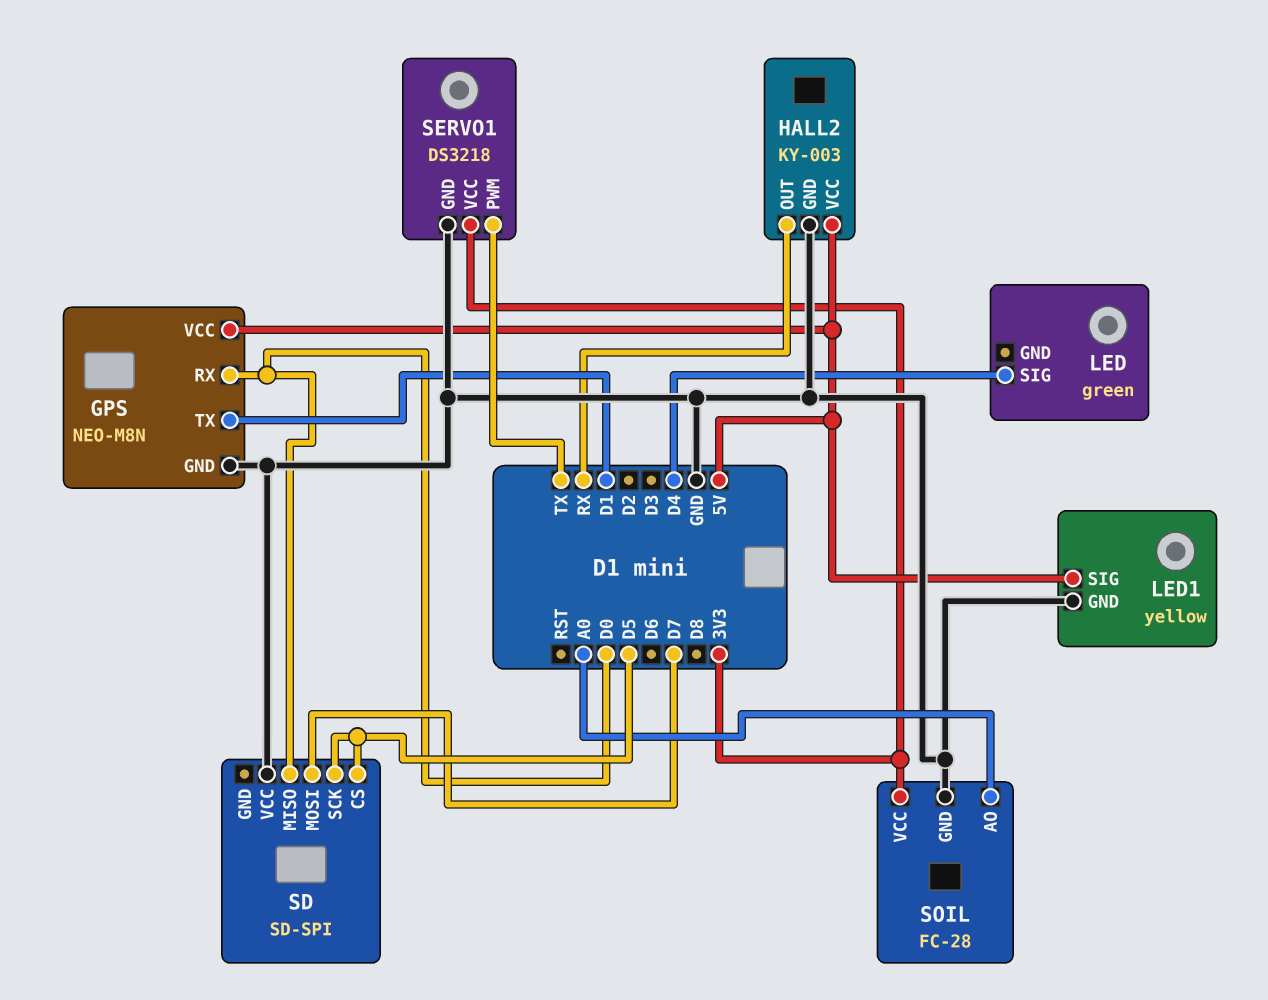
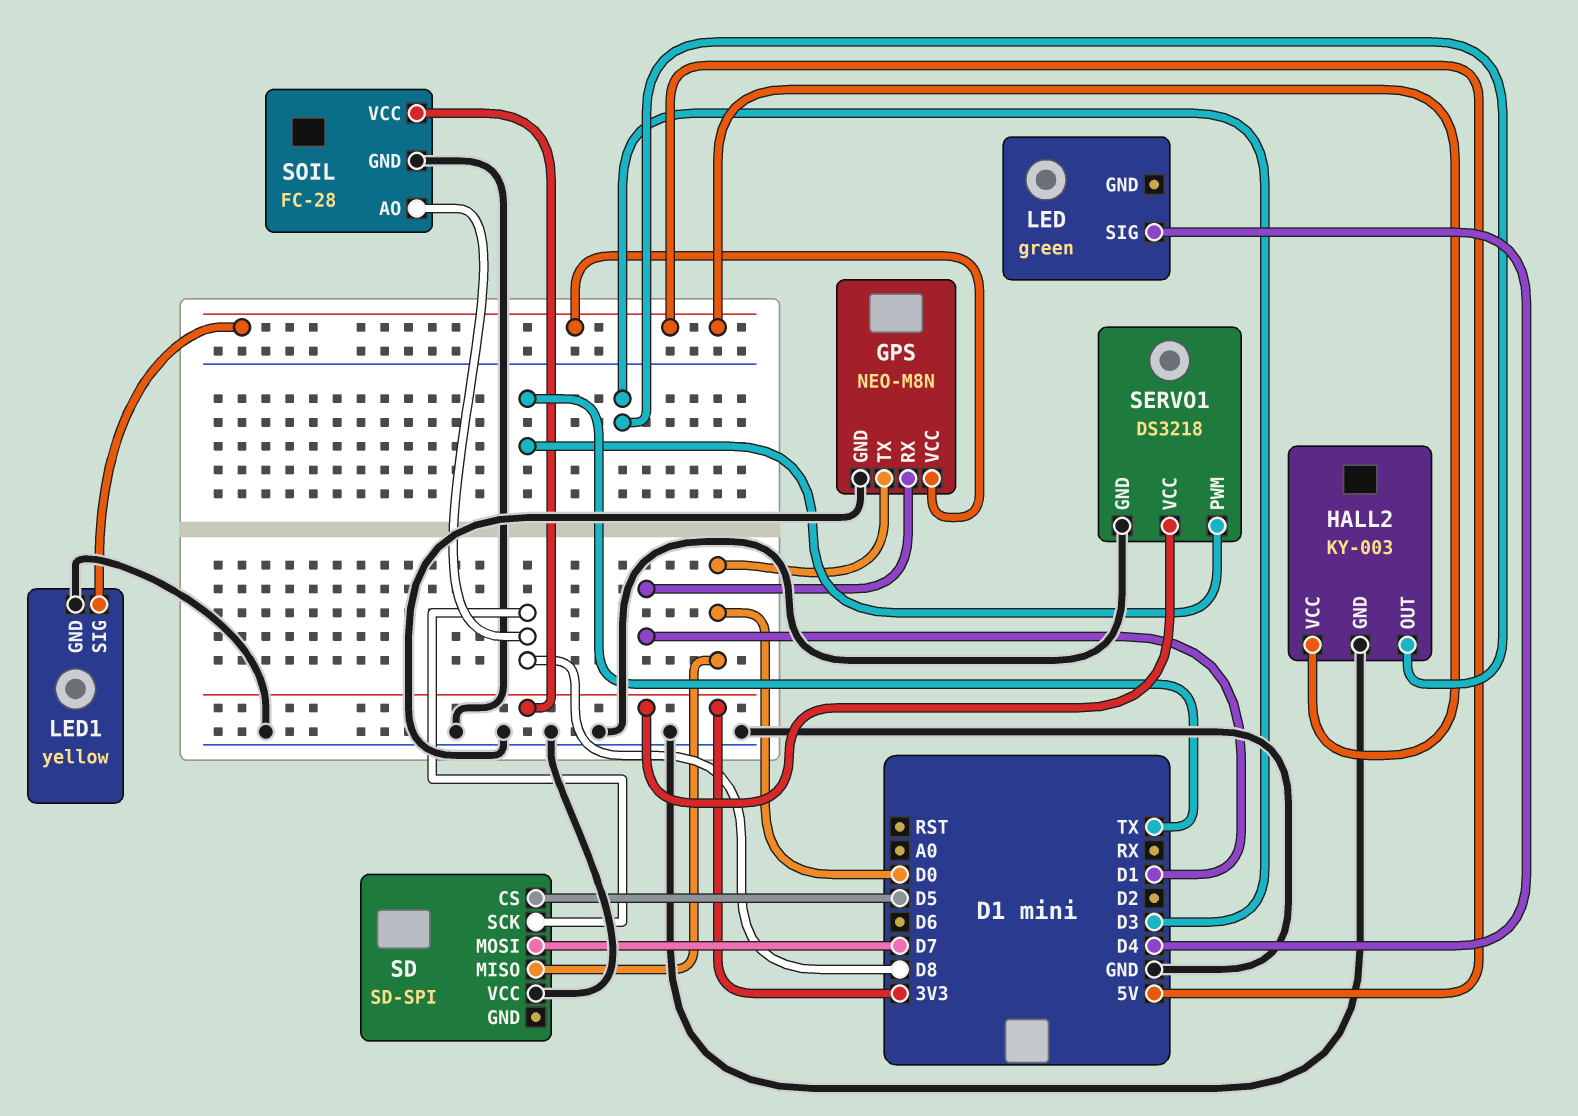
GPS pin RX: D0 -> D1
GPS pin TX: D1 -> D0
HALL2 pin OUT: RX -> D3
SD pin SCK: D5 -> D8
SOIL pin AO: A0 -> D8

